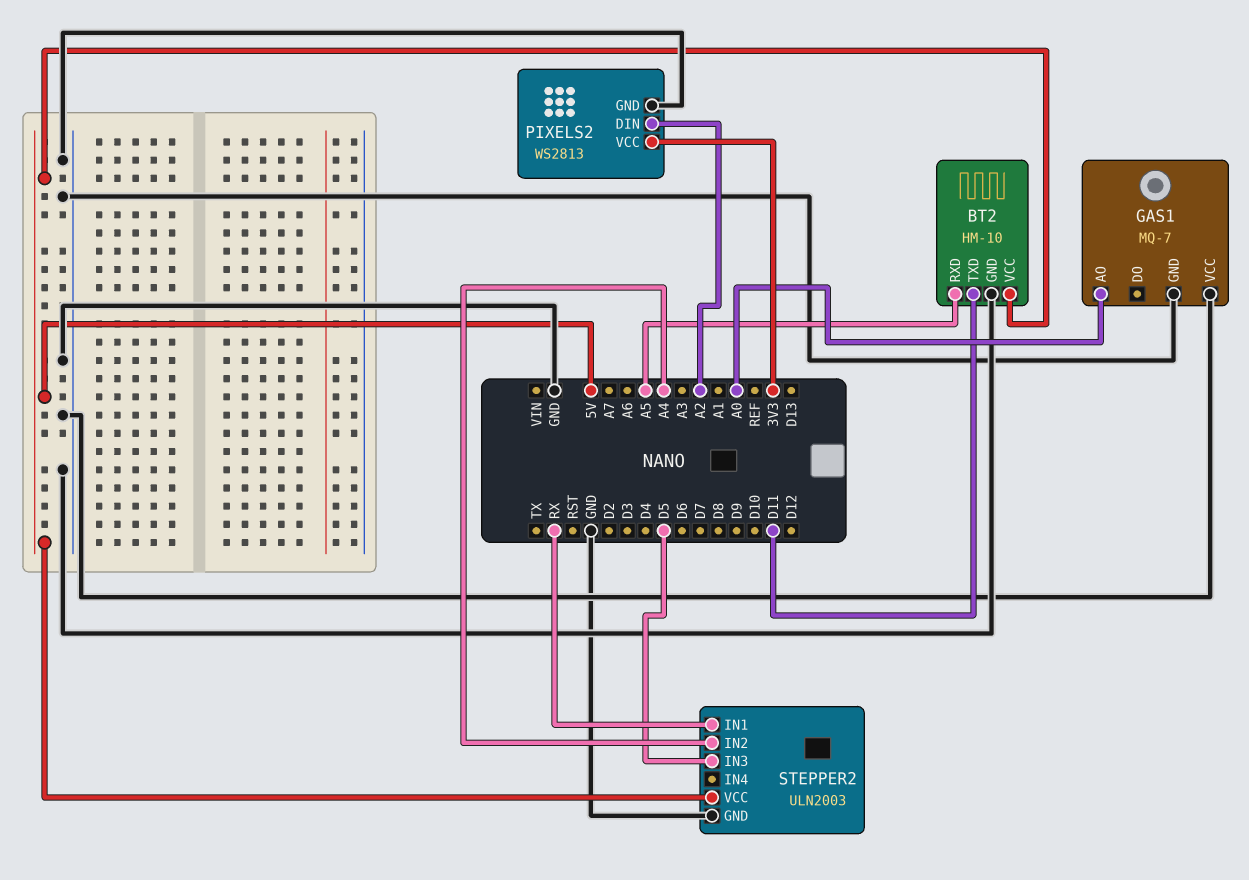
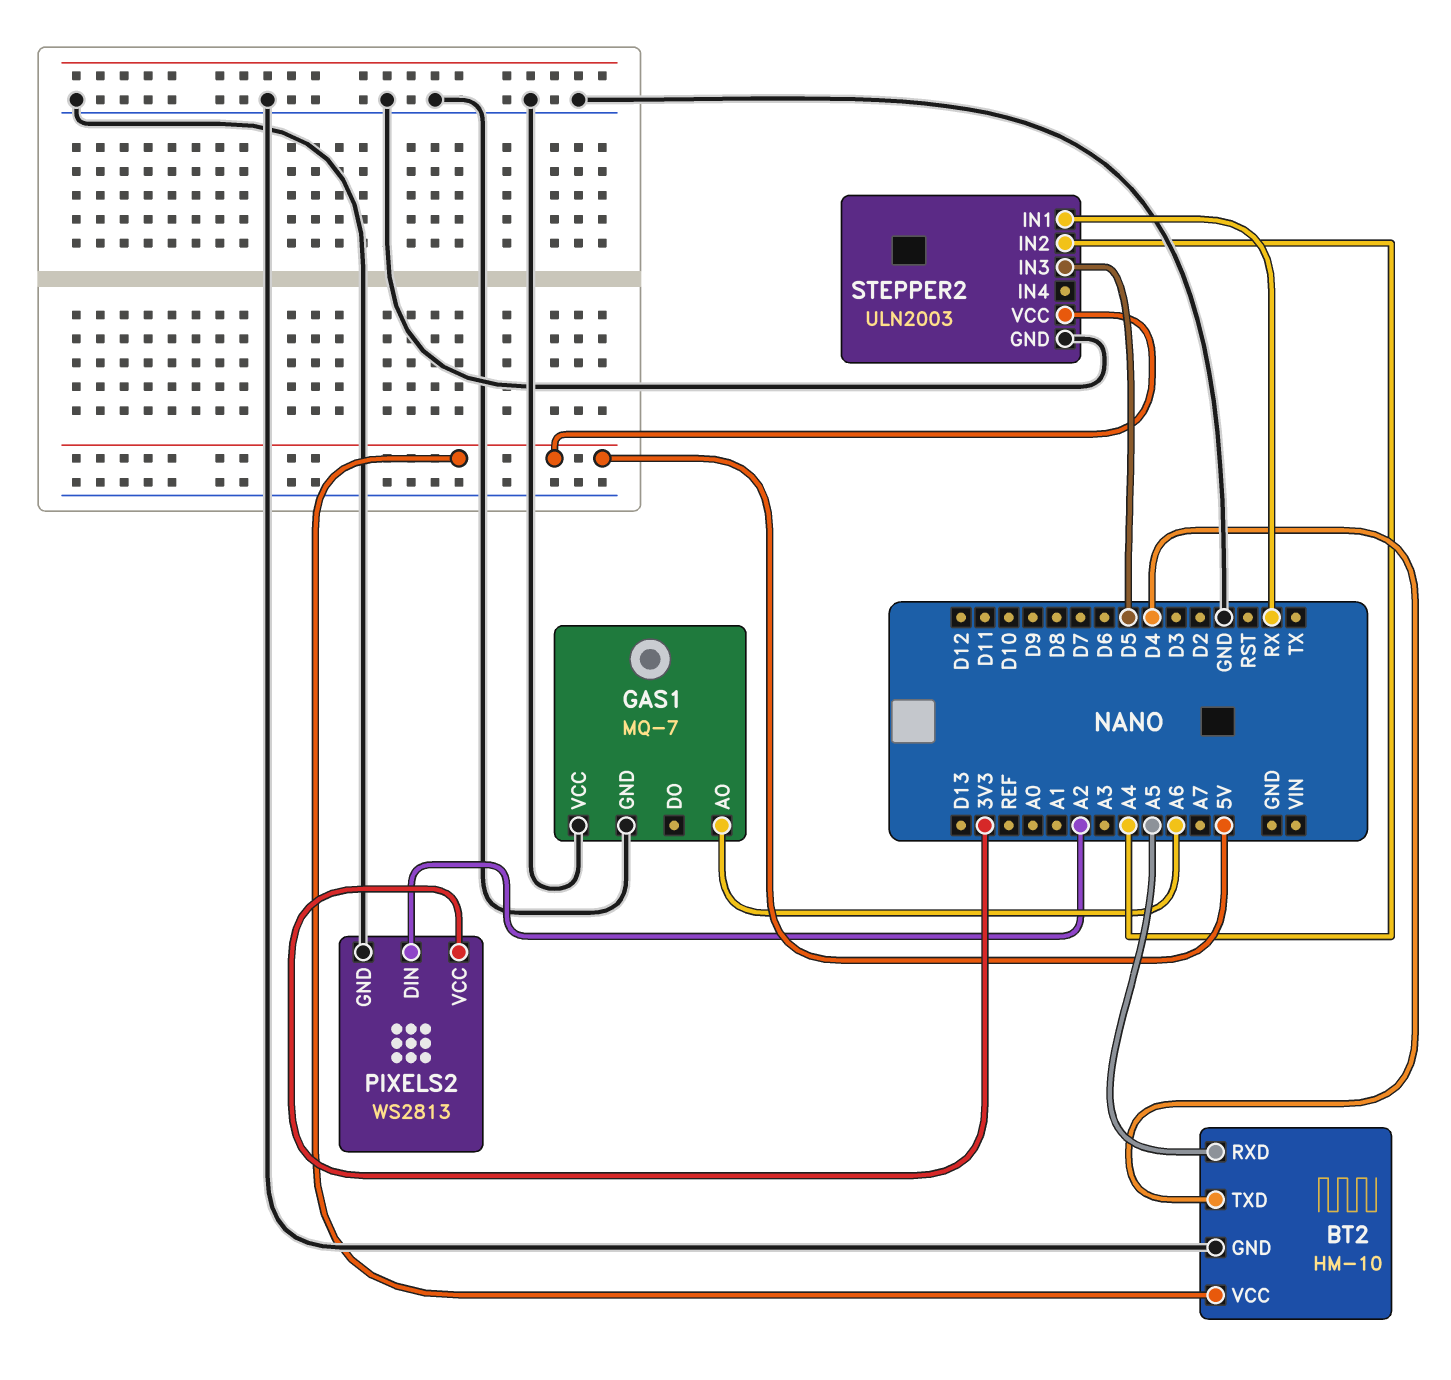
BT2 pin TXD: D11 -> D4
GAS1 pin AO: A0 -> A6

